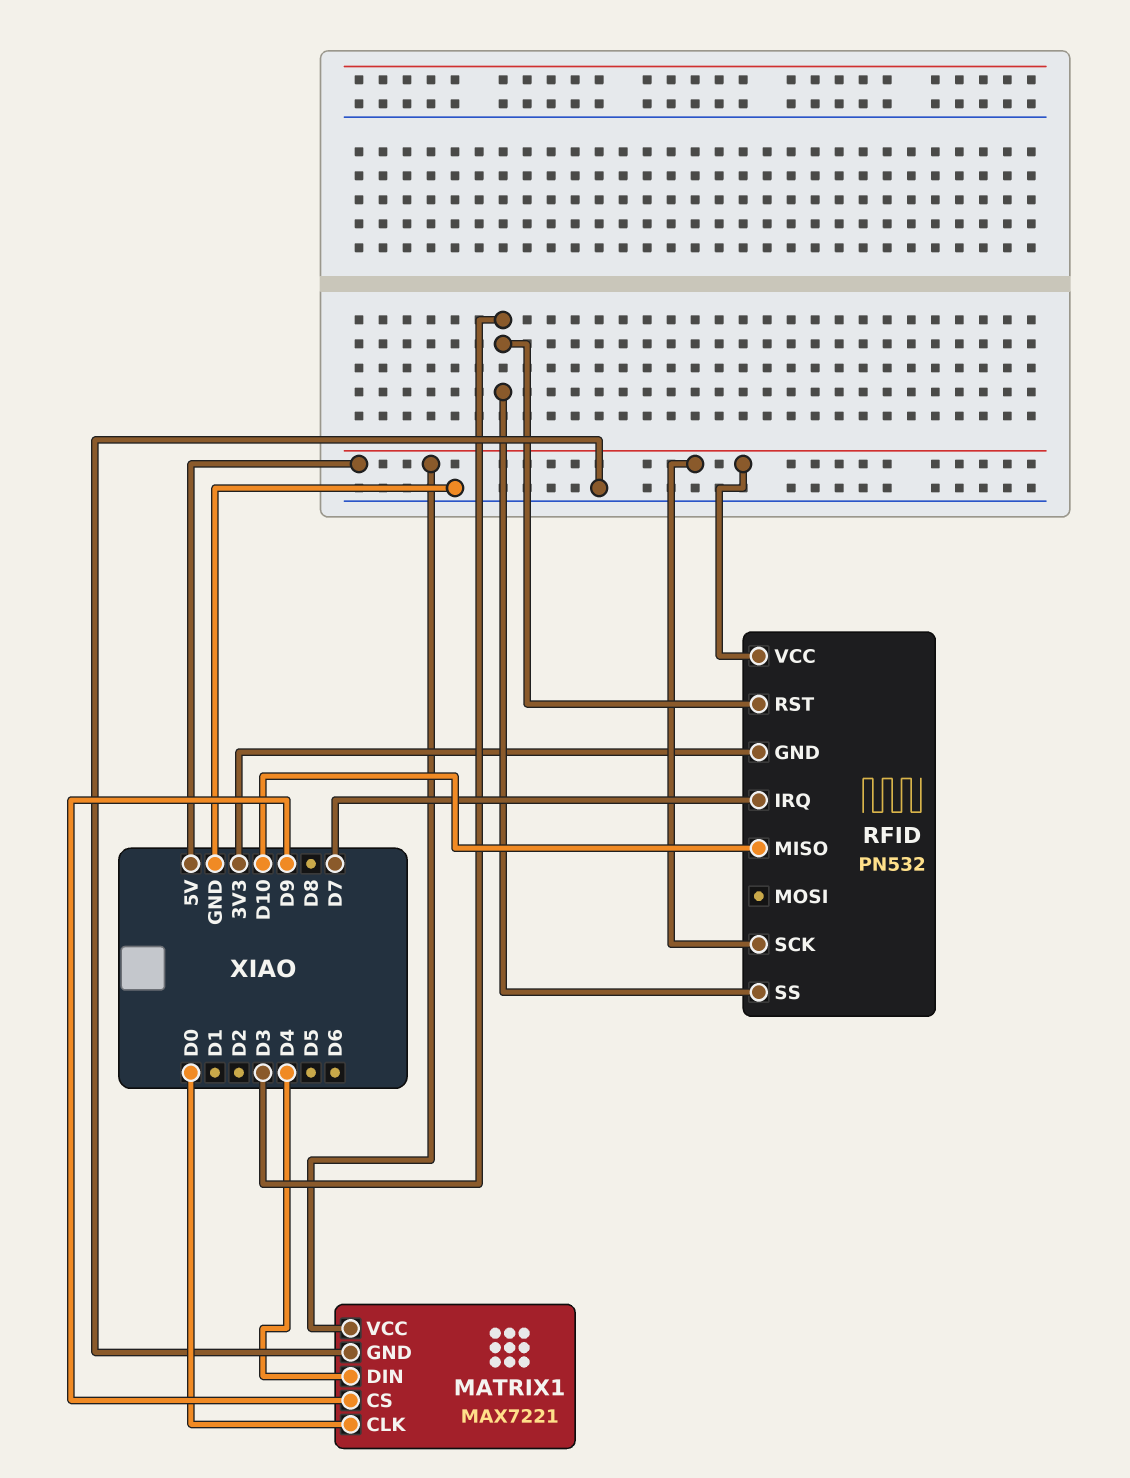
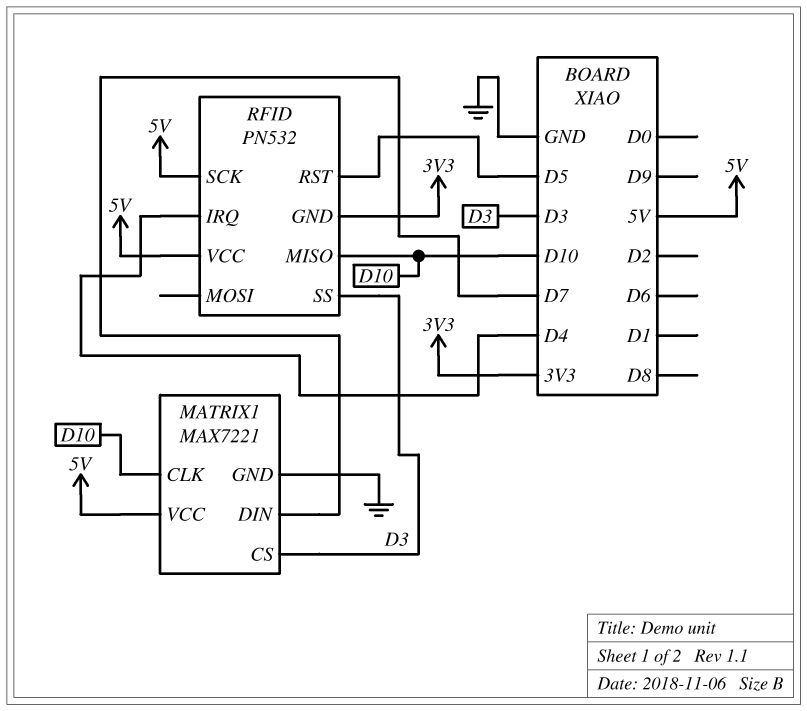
MATRIX1 pin CLK: D0 -> D10
MATRIX1 pin CS: D9 -> D3
MATRIX1 pin DIN: D4 -> D7
RFID pin IRQ: D7 -> D4
RFID pin RST: D3 -> D5

